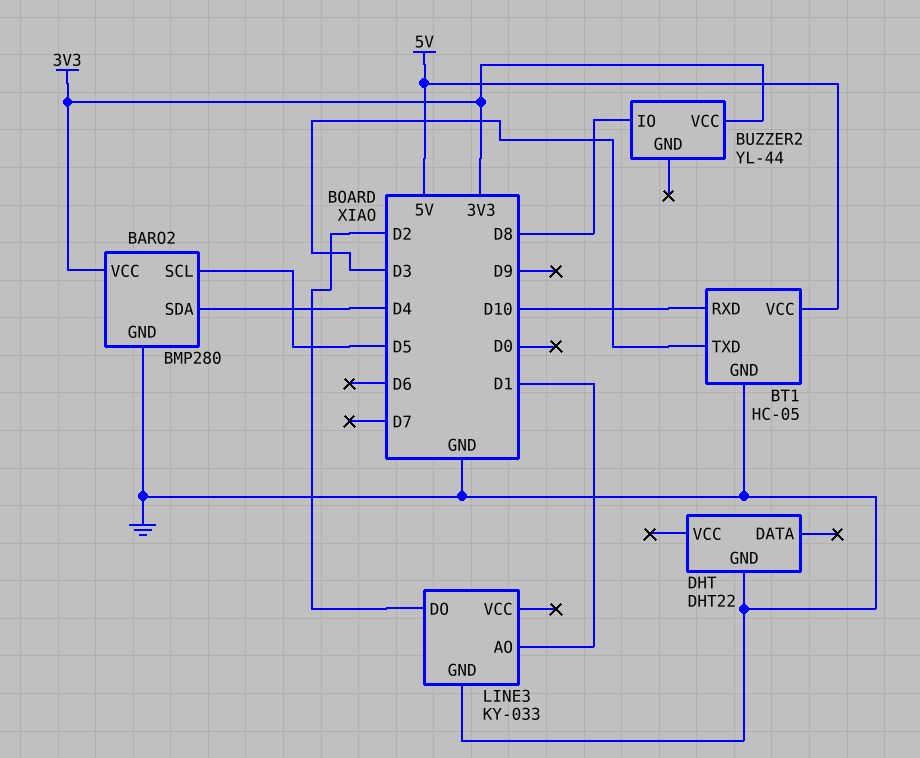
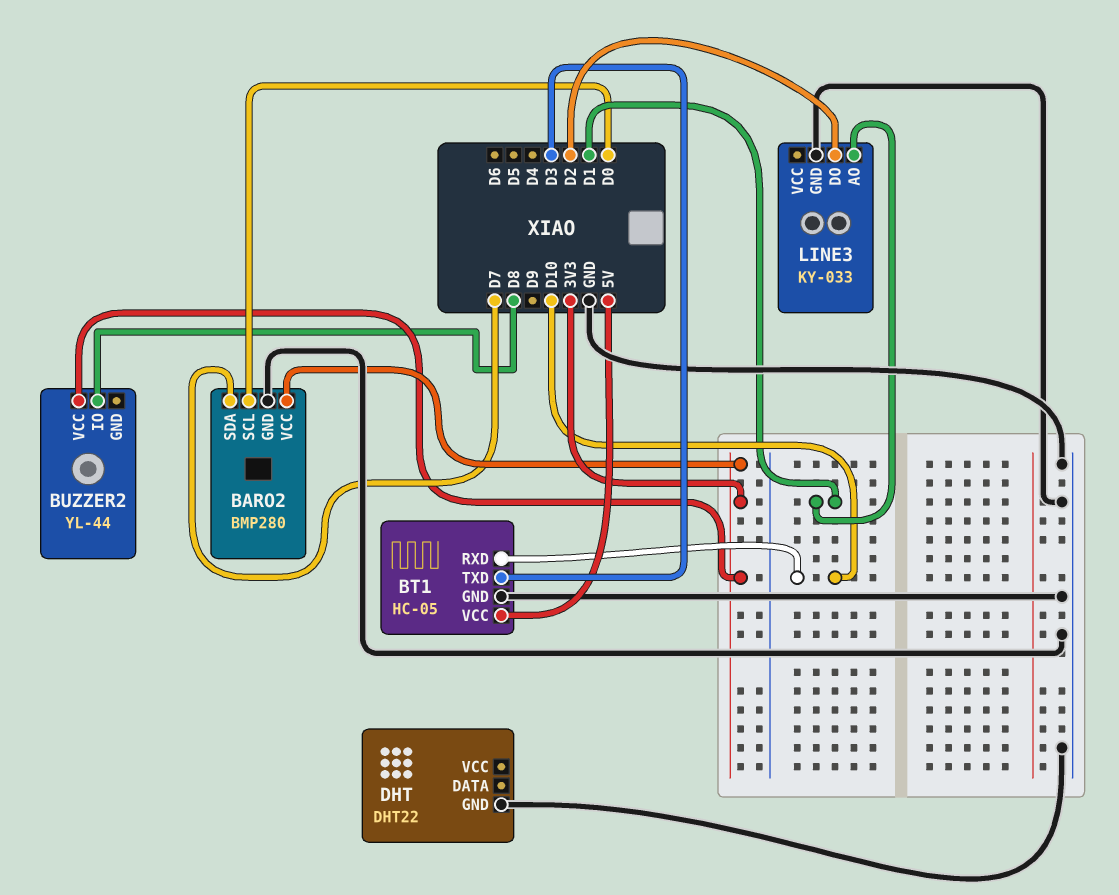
BARO2 pin SCL: D5 -> D0
BARO2 pin SDA: D4 -> D7

